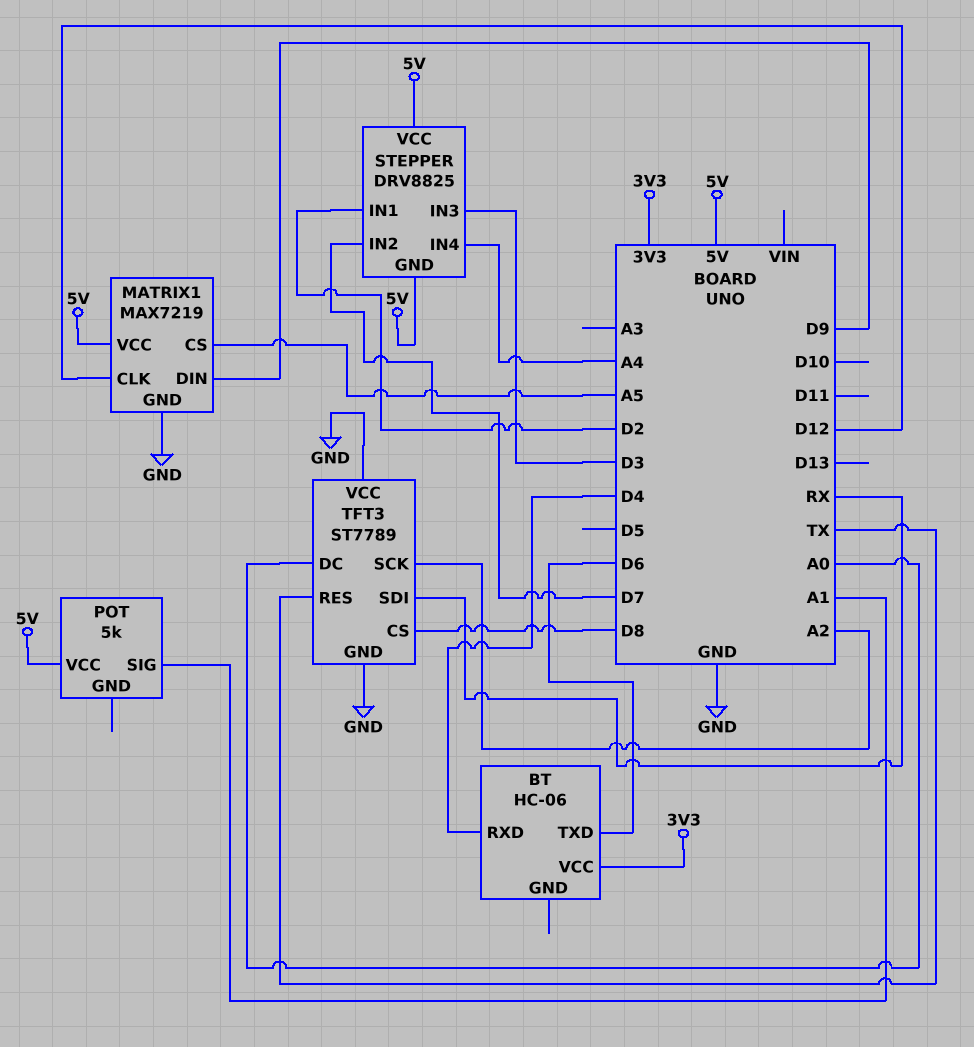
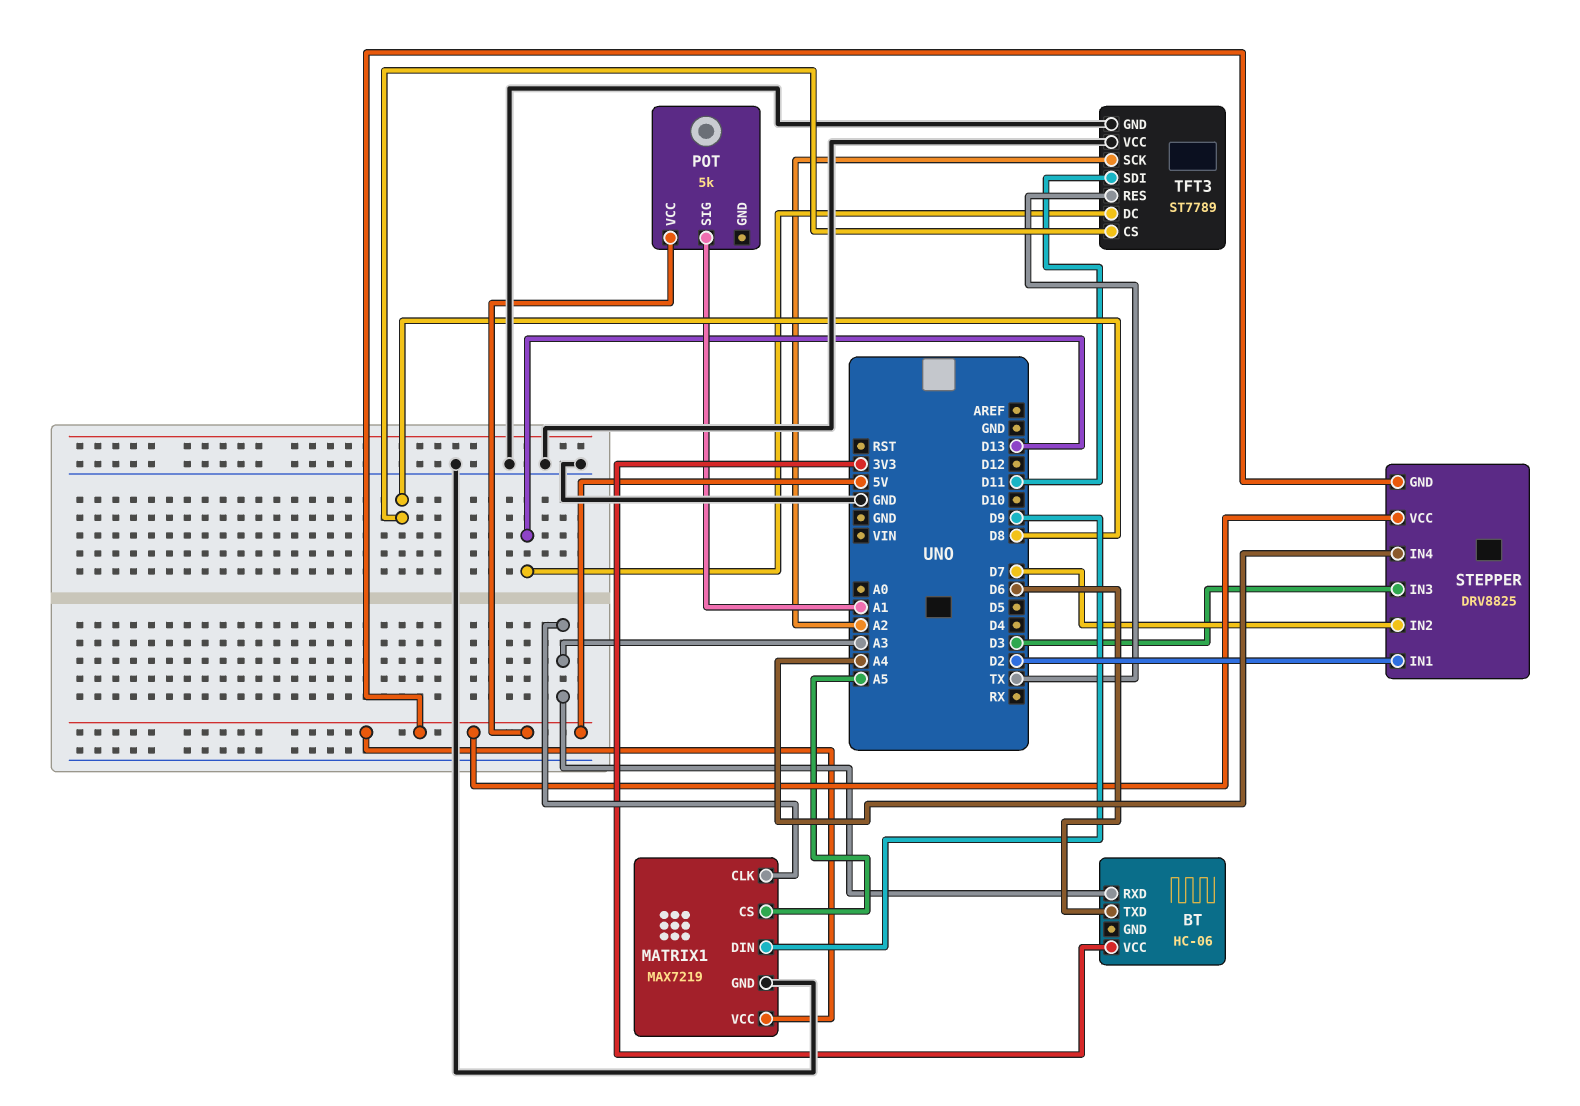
BT pin RXD: D4 -> A3
MATRIX1 pin CLK: D12 -> A3
TFT3 pin DC: A0 -> D13
TFT3 pin SDI: RX -> D11

